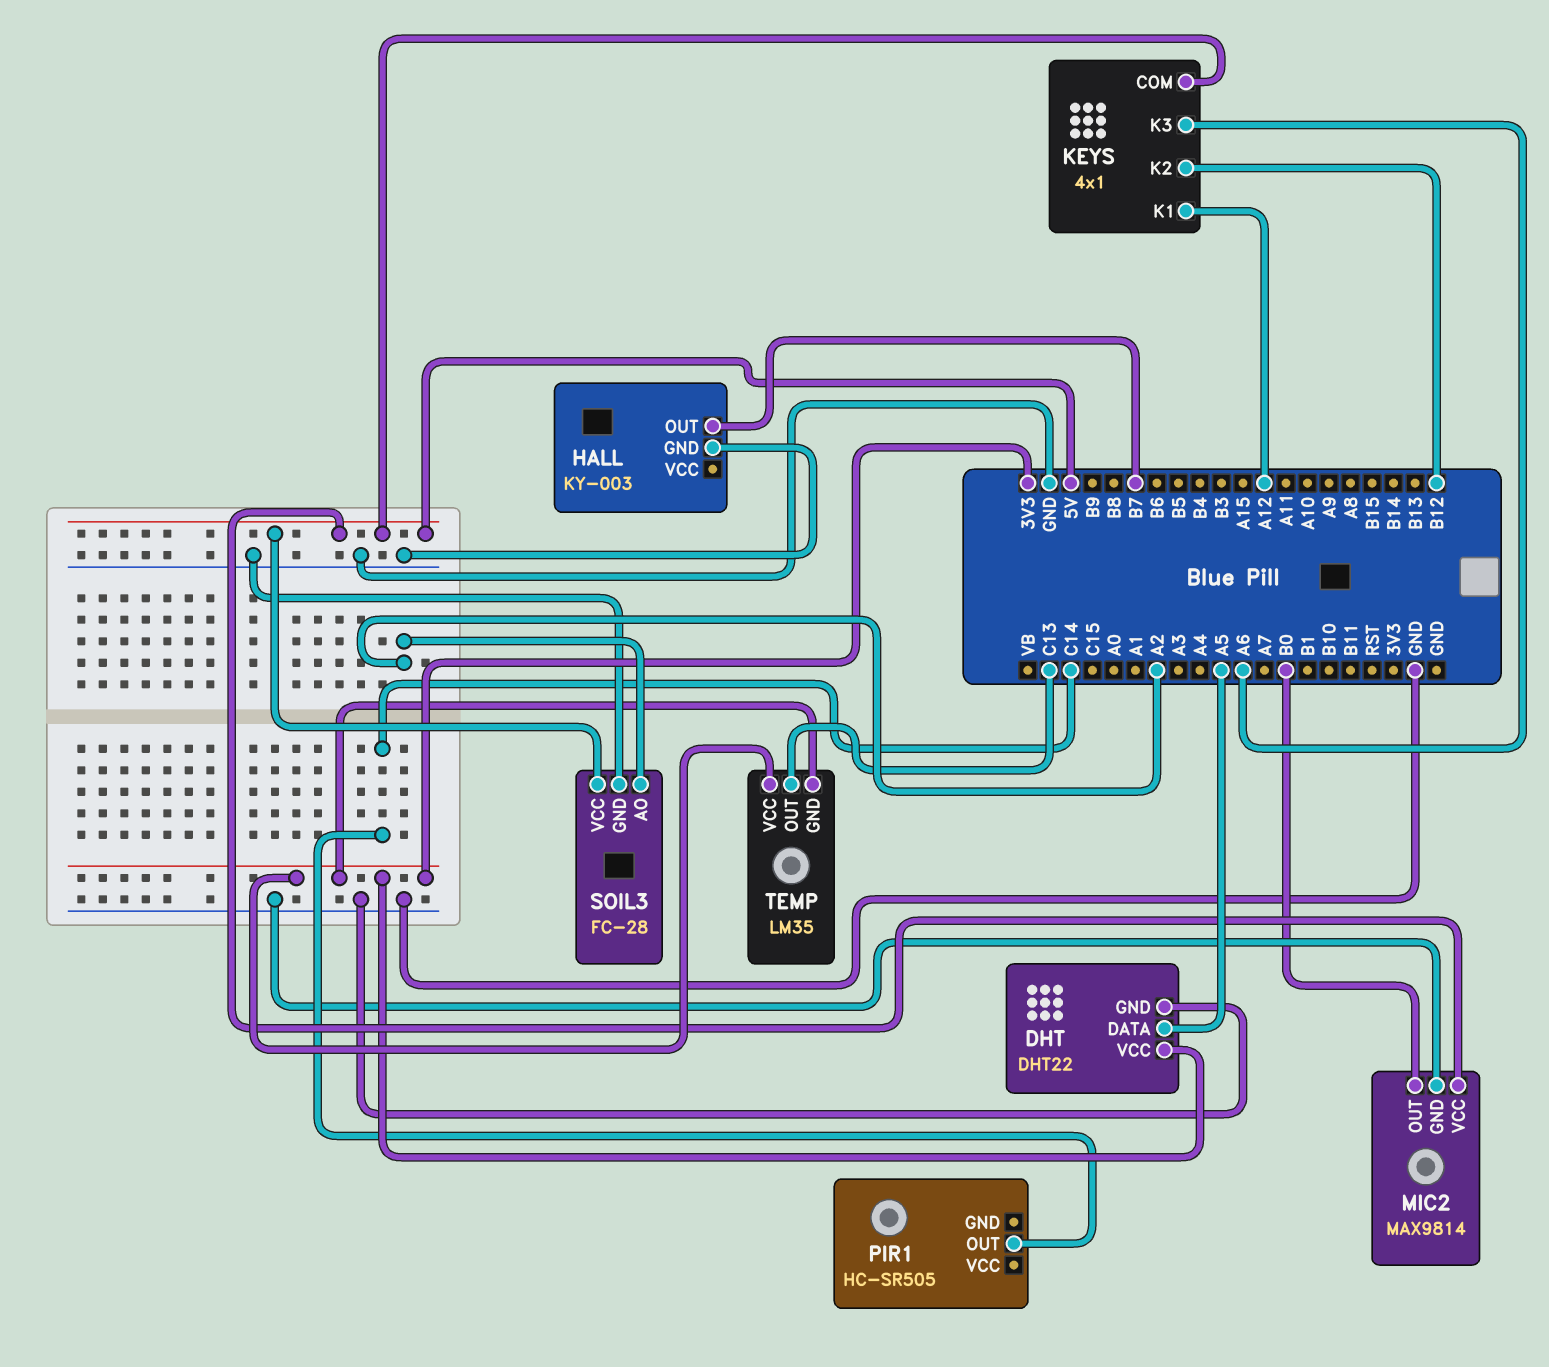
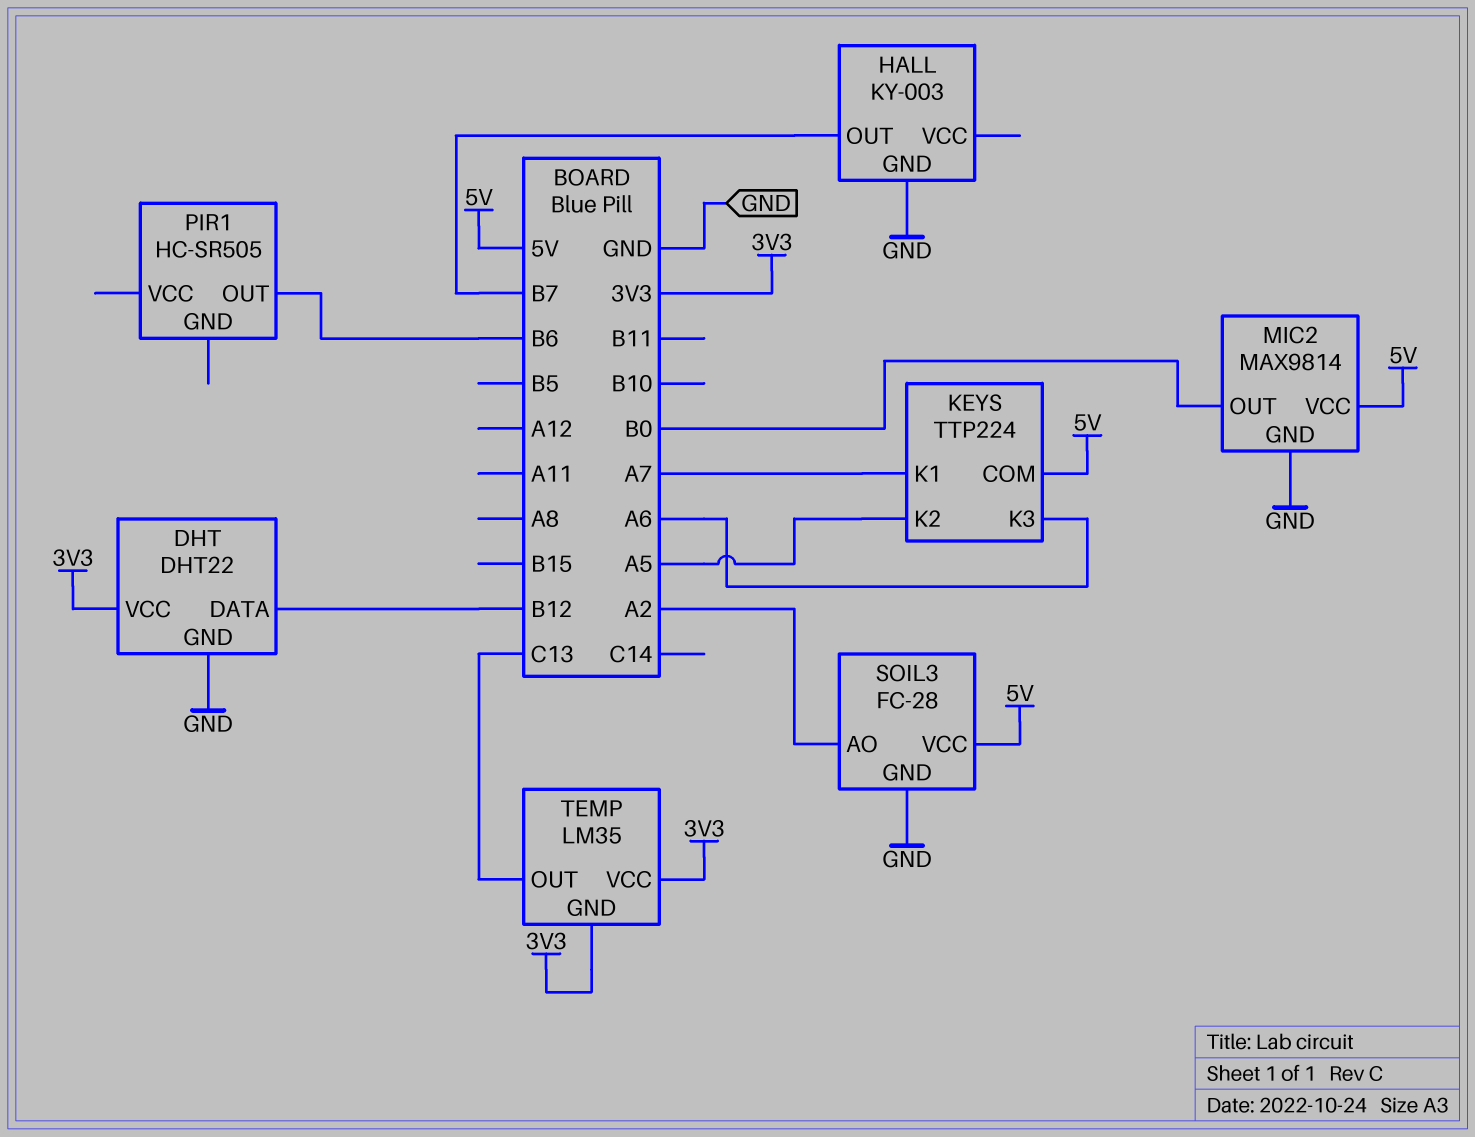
DHT pin DATA: A5 -> B12
KEYS: 4x1 -> TTP224
KEYS pin K1: A12 -> A7
KEYS pin K2: B12 -> A5
PIR1 pin OUT: C14 -> B6

